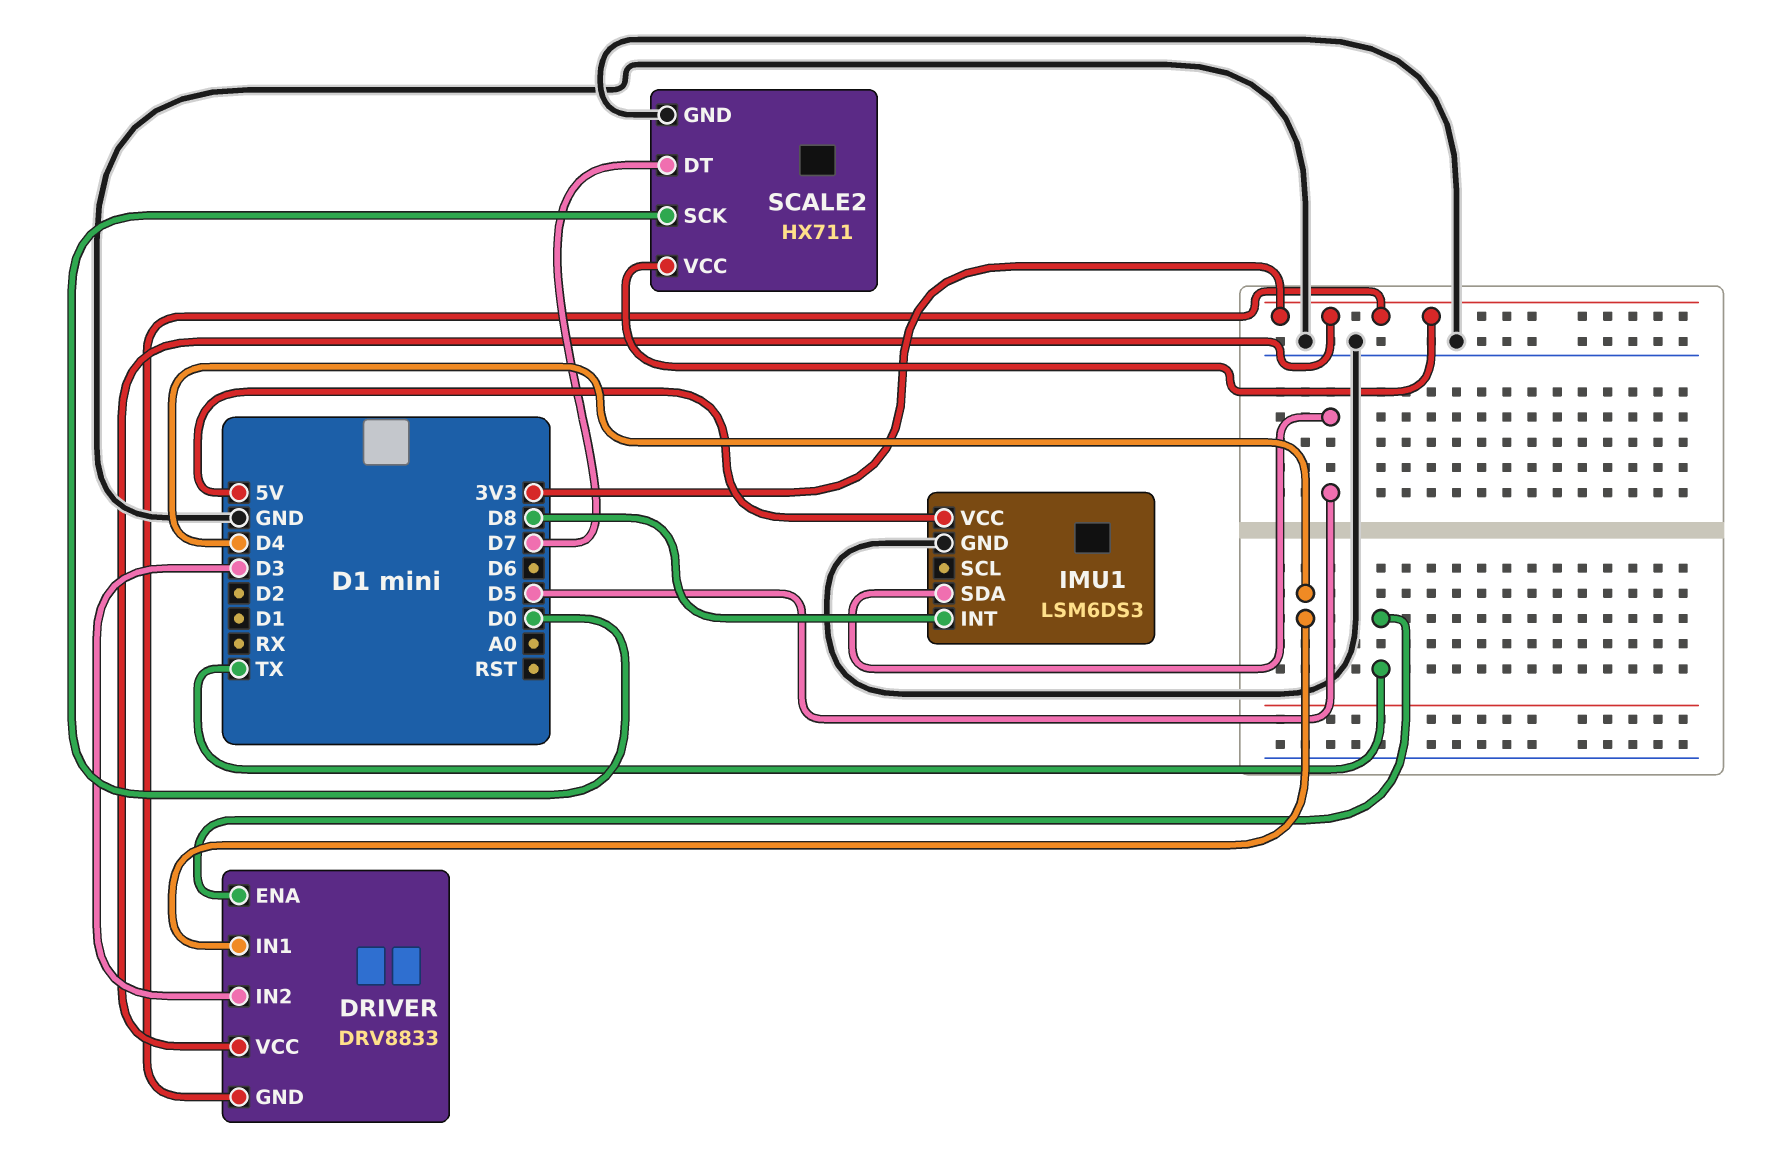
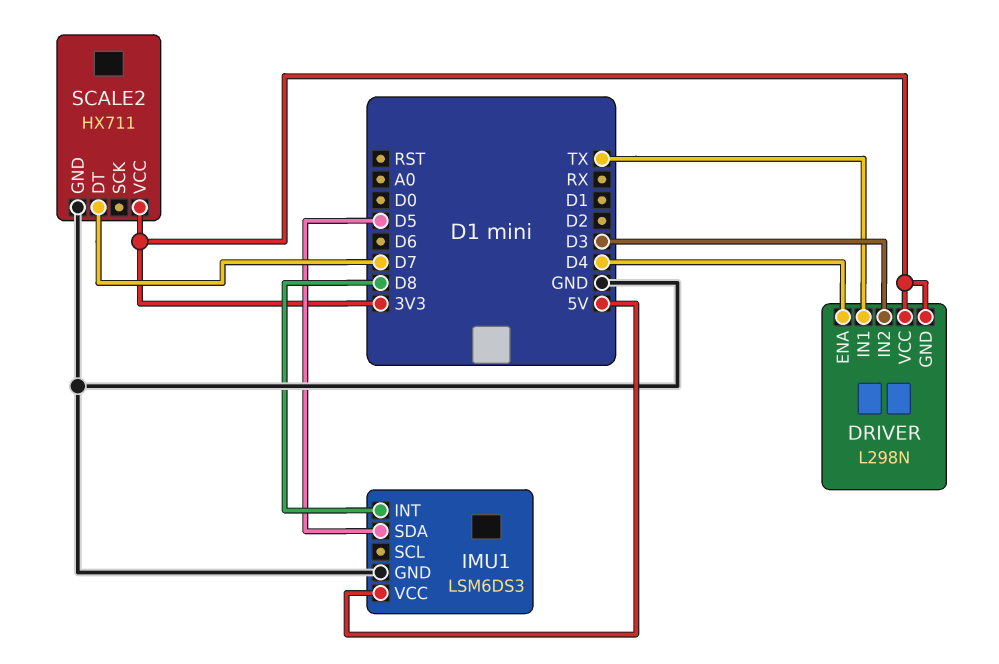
DRIVER: DRV8833 -> L298N
DRIVER pin ENA: TX -> D4
DRIVER pin IN1: D4 -> TX
SCALE2 pin SCK: D0 -> none

